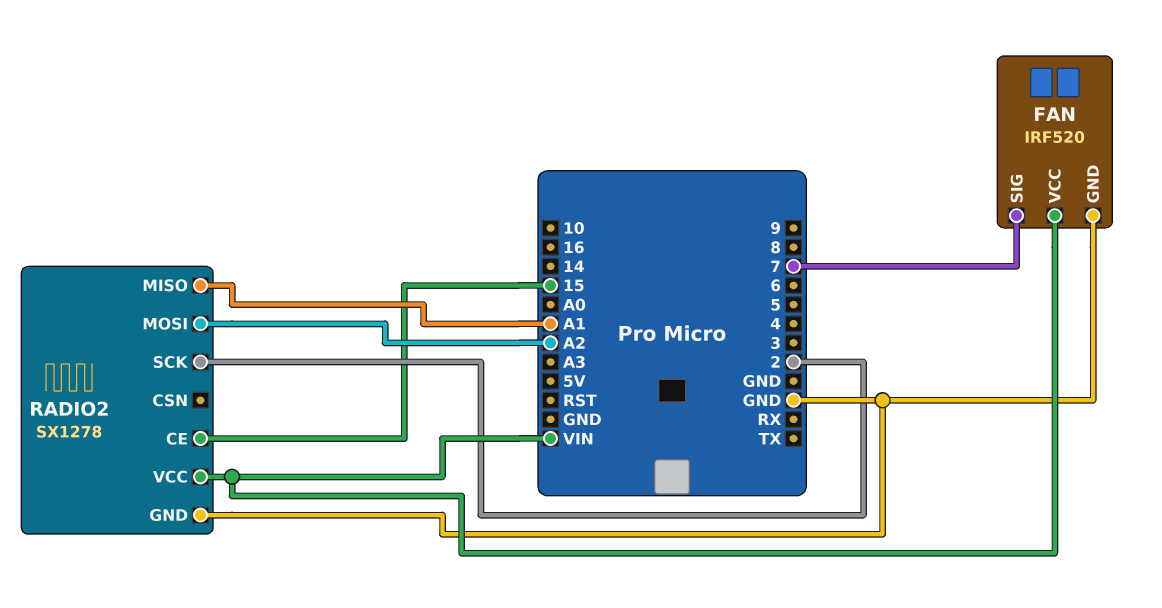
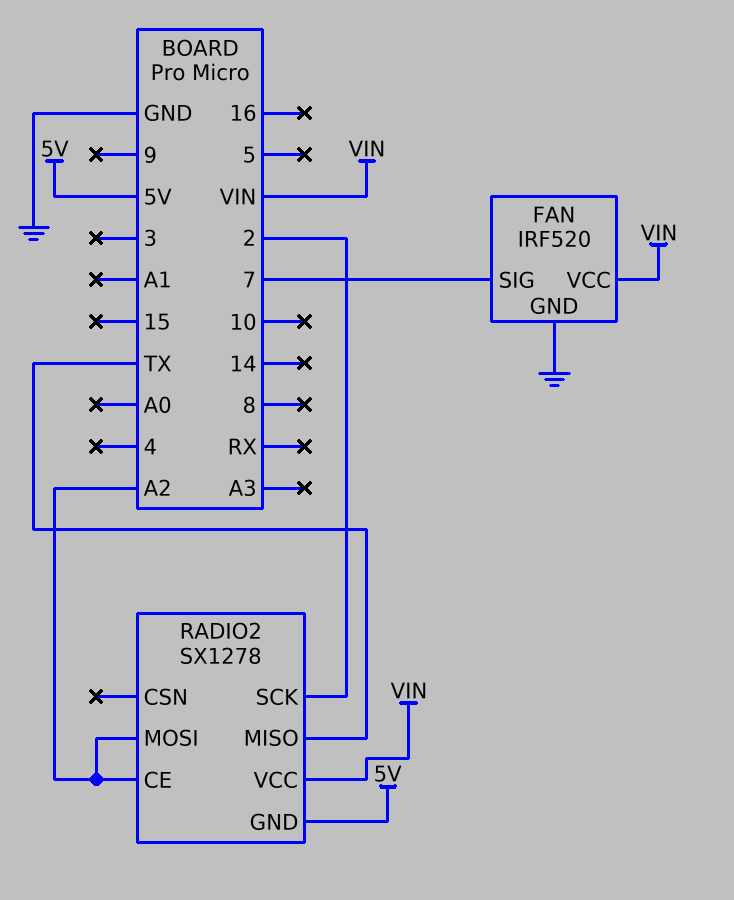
RADIO2 pin CE: 15 -> A2
RADIO2 pin GND: GND -> 5V
RADIO2 pin MISO: A1 -> TX

